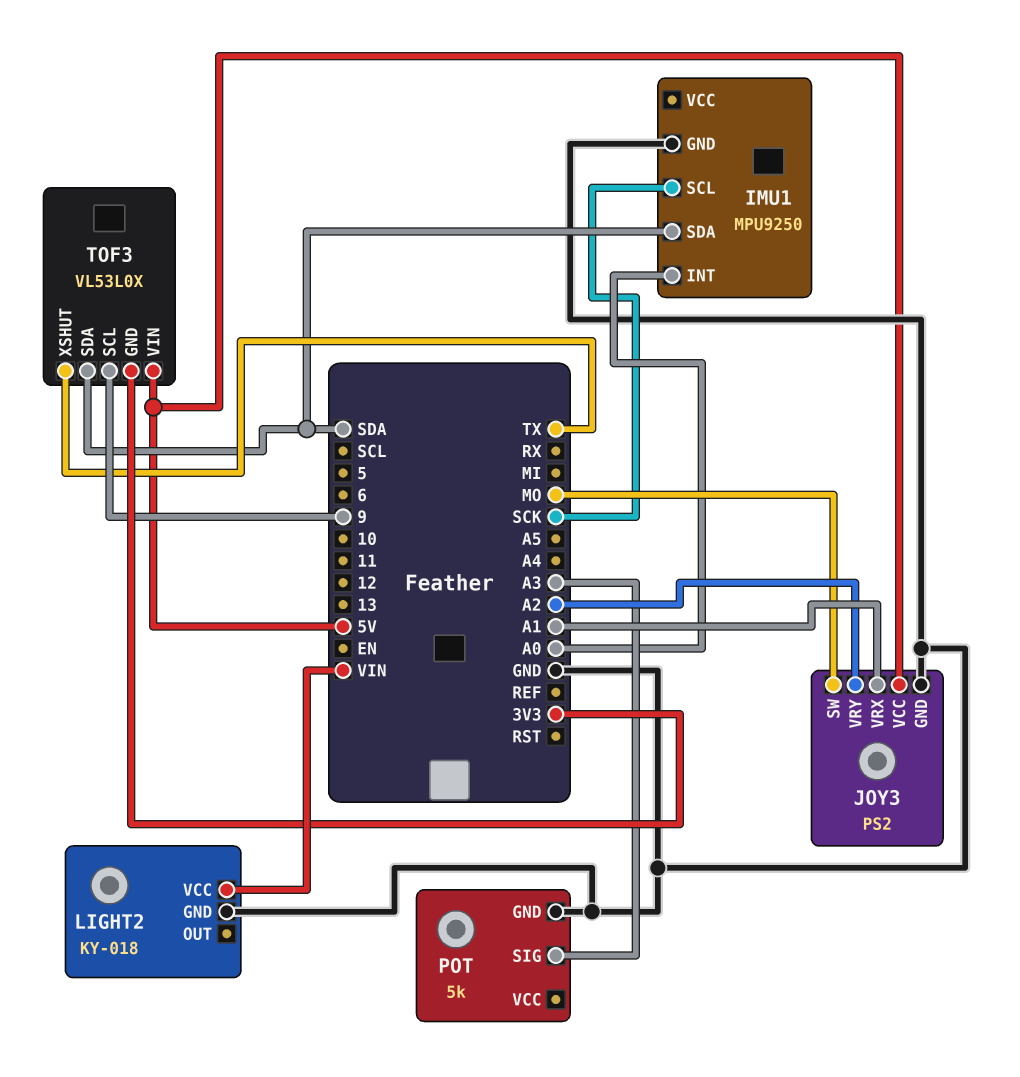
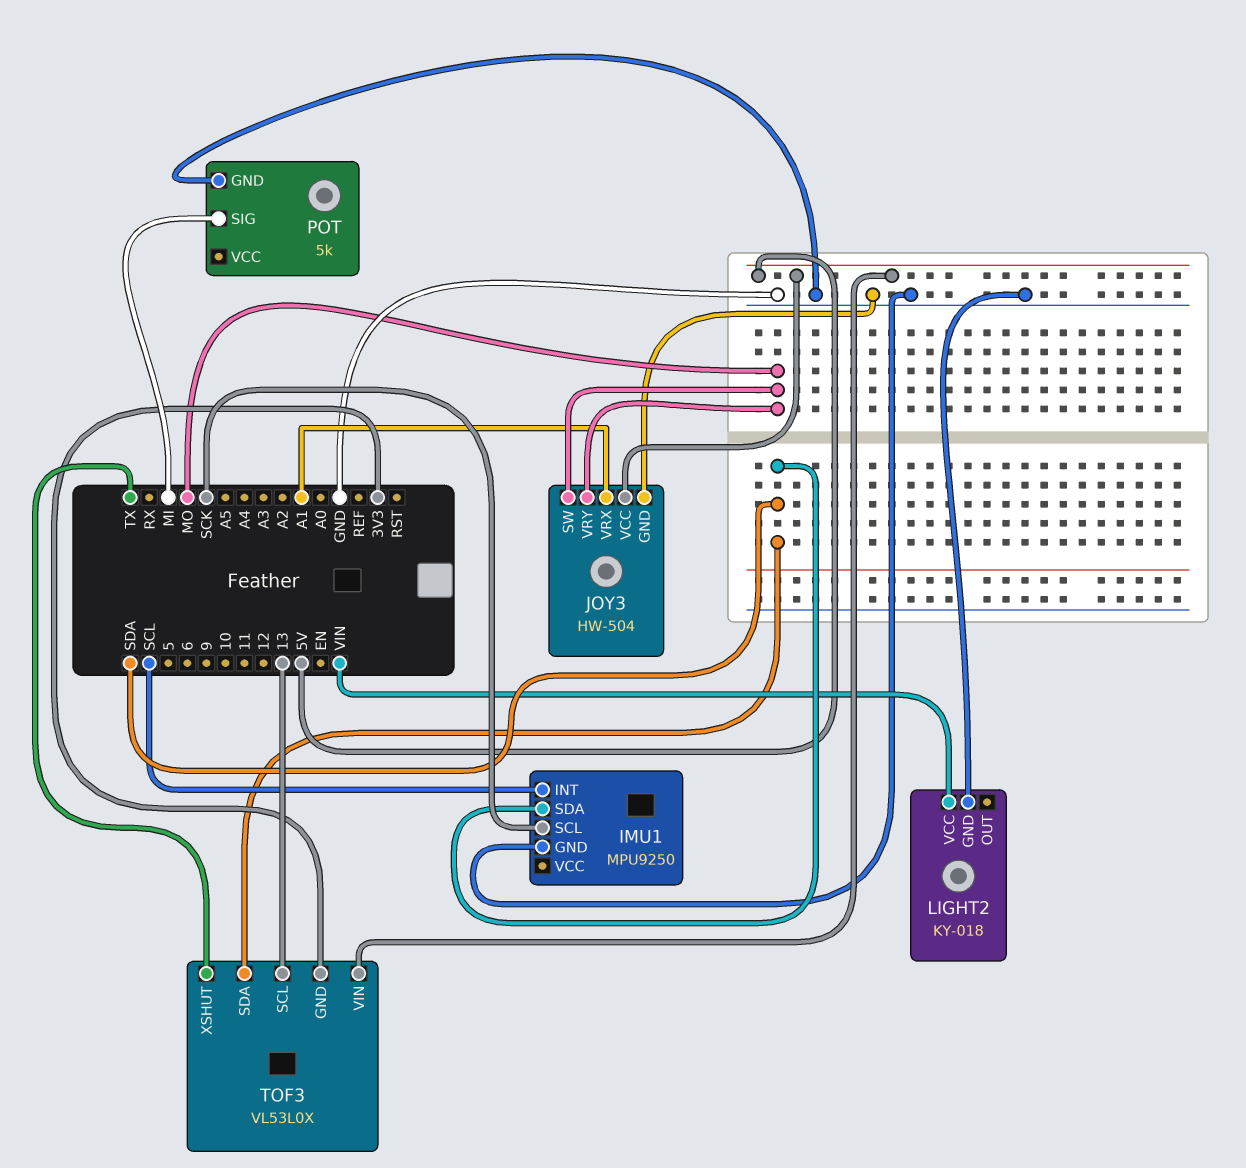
IMU1 pin INT: A0 -> SCL
JOY3: PS2 -> HW-504
JOY3 pin VRY: A2 -> MO
POT pin SIG: A3 -> MI
TOF3 pin SCL: 9 -> 13

